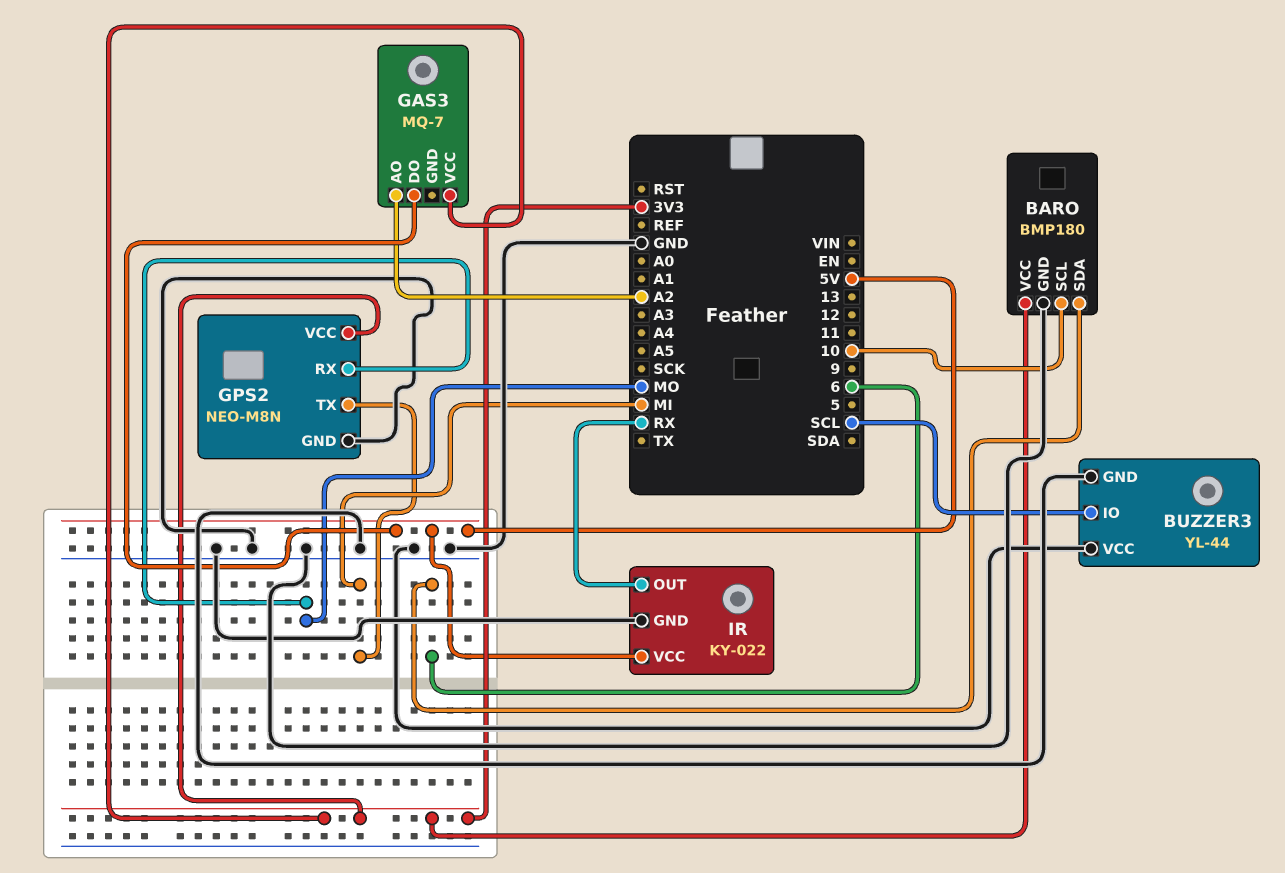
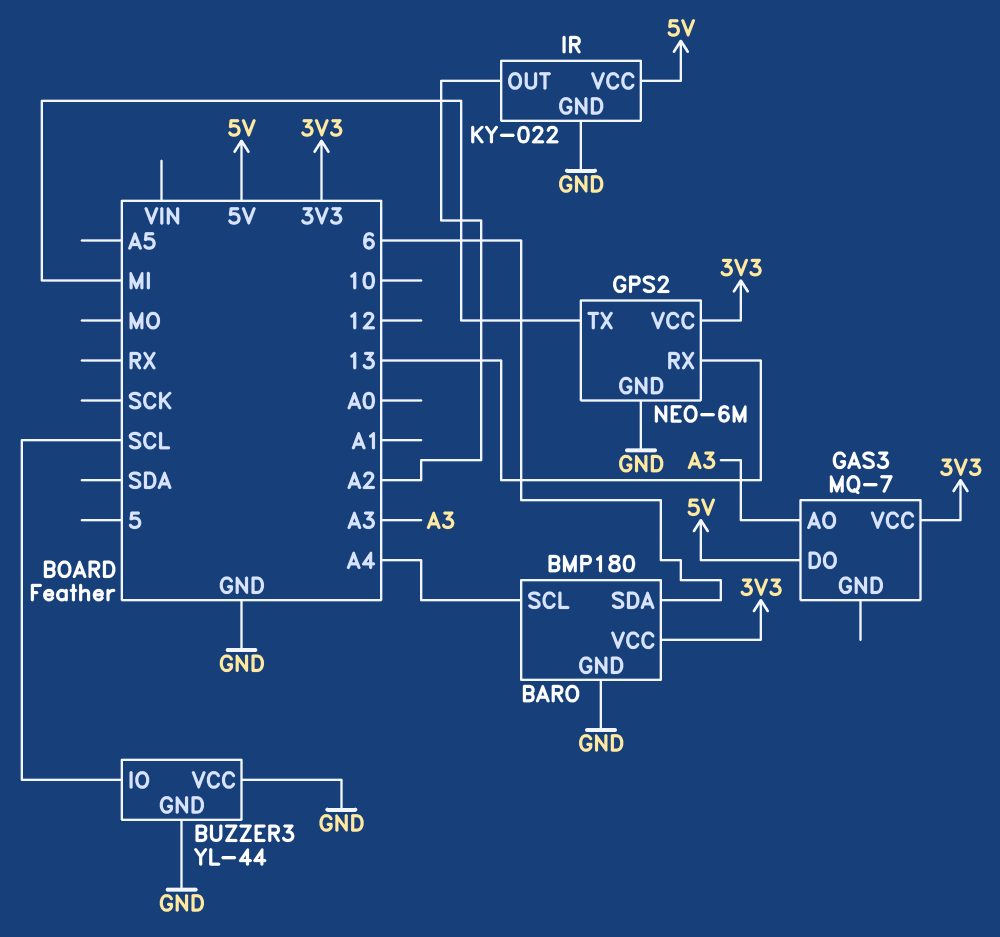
BARO pin SCL: 10 -> A4
GAS3 pin AO: A2 -> A3
GPS2: NEO-M8N -> NEO-6M
GPS2 pin RX: MO -> 13
IR pin OUT: RX -> A2

